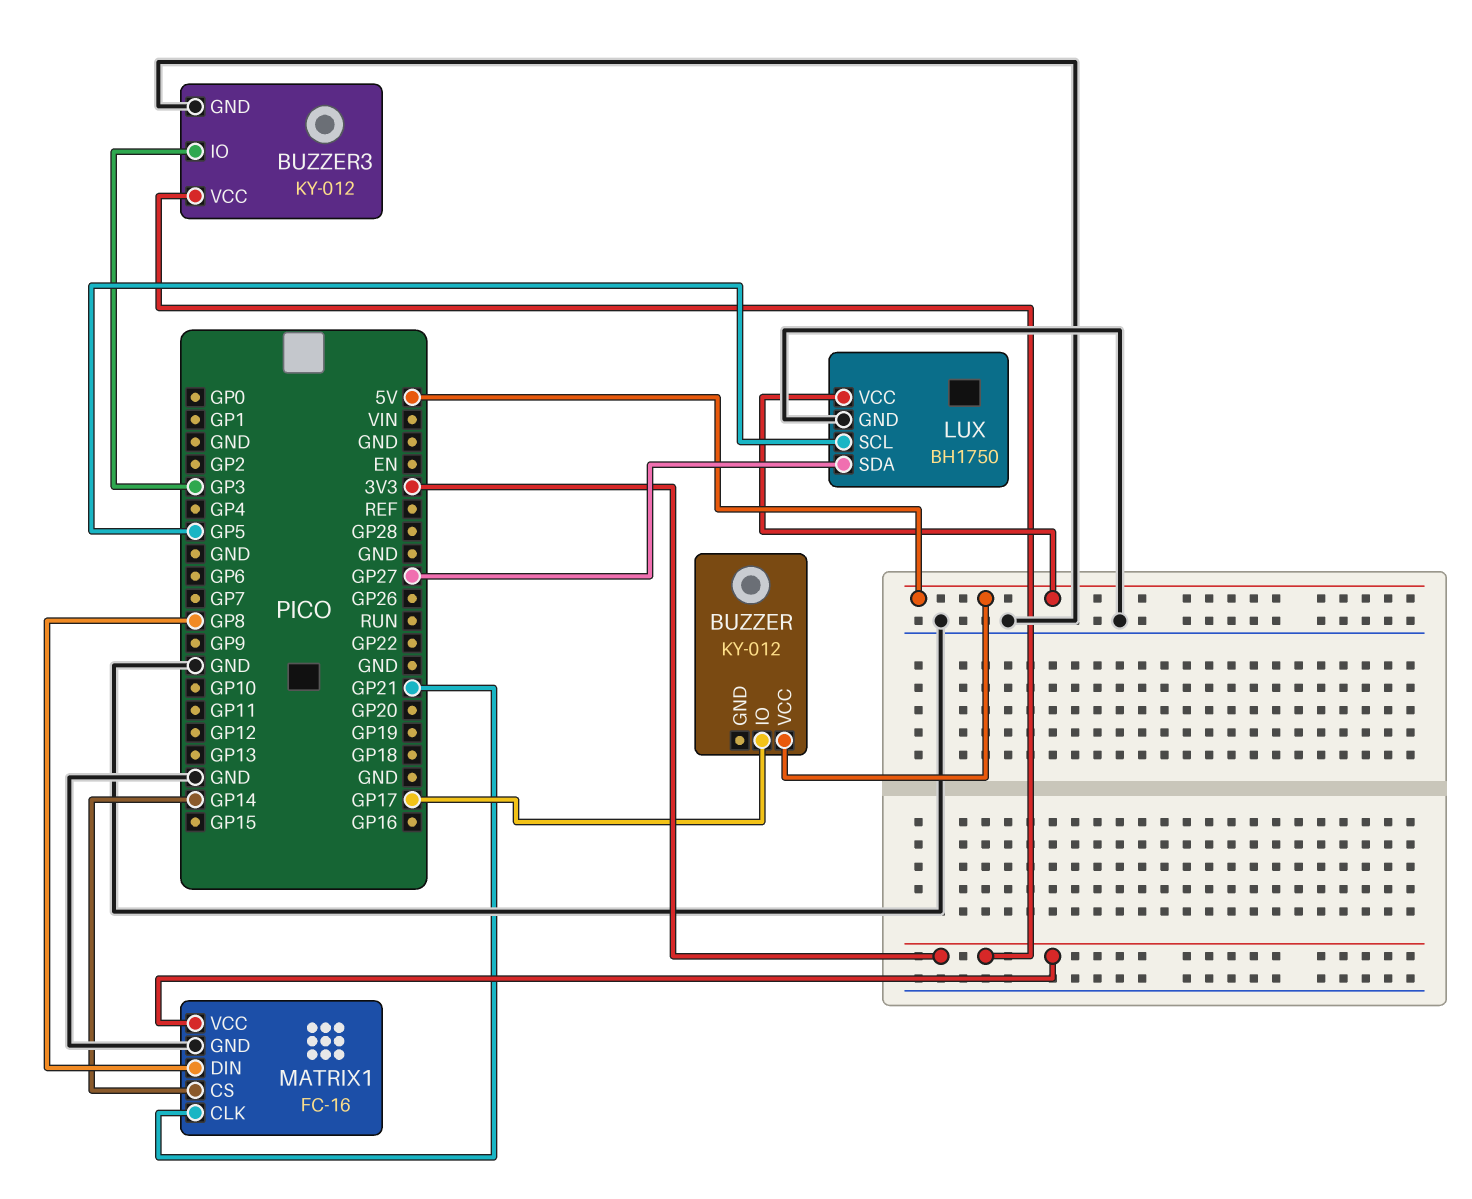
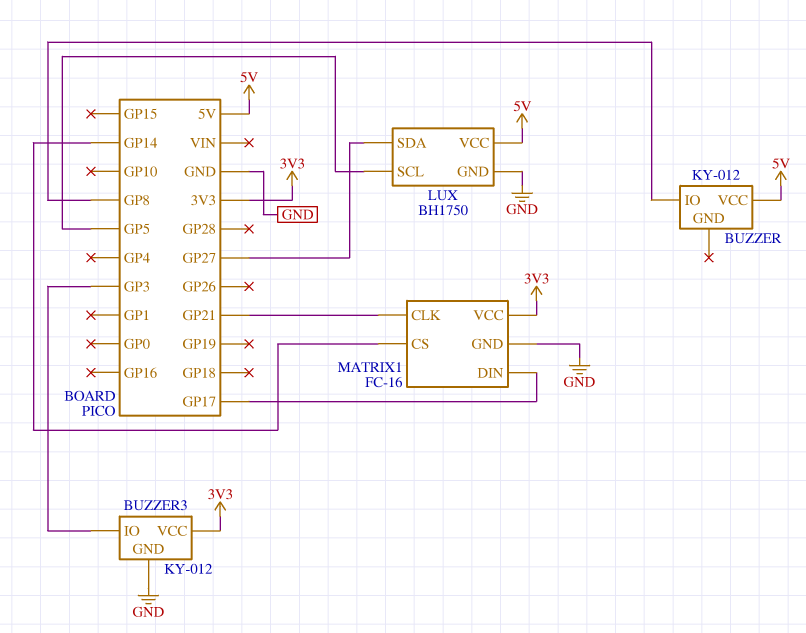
BUZZER pin IO: GP17 -> GP8
MATRIX1 pin DIN: GP8 -> GP17

